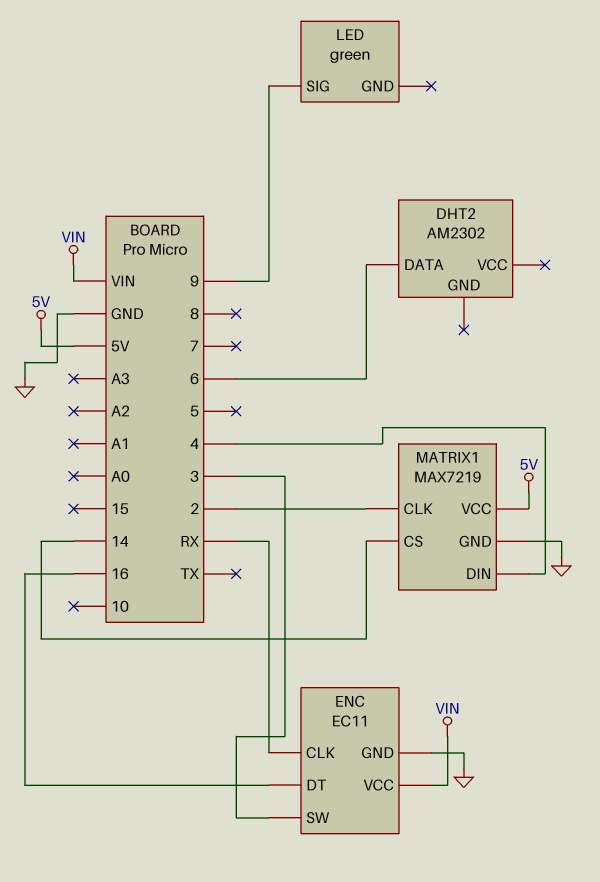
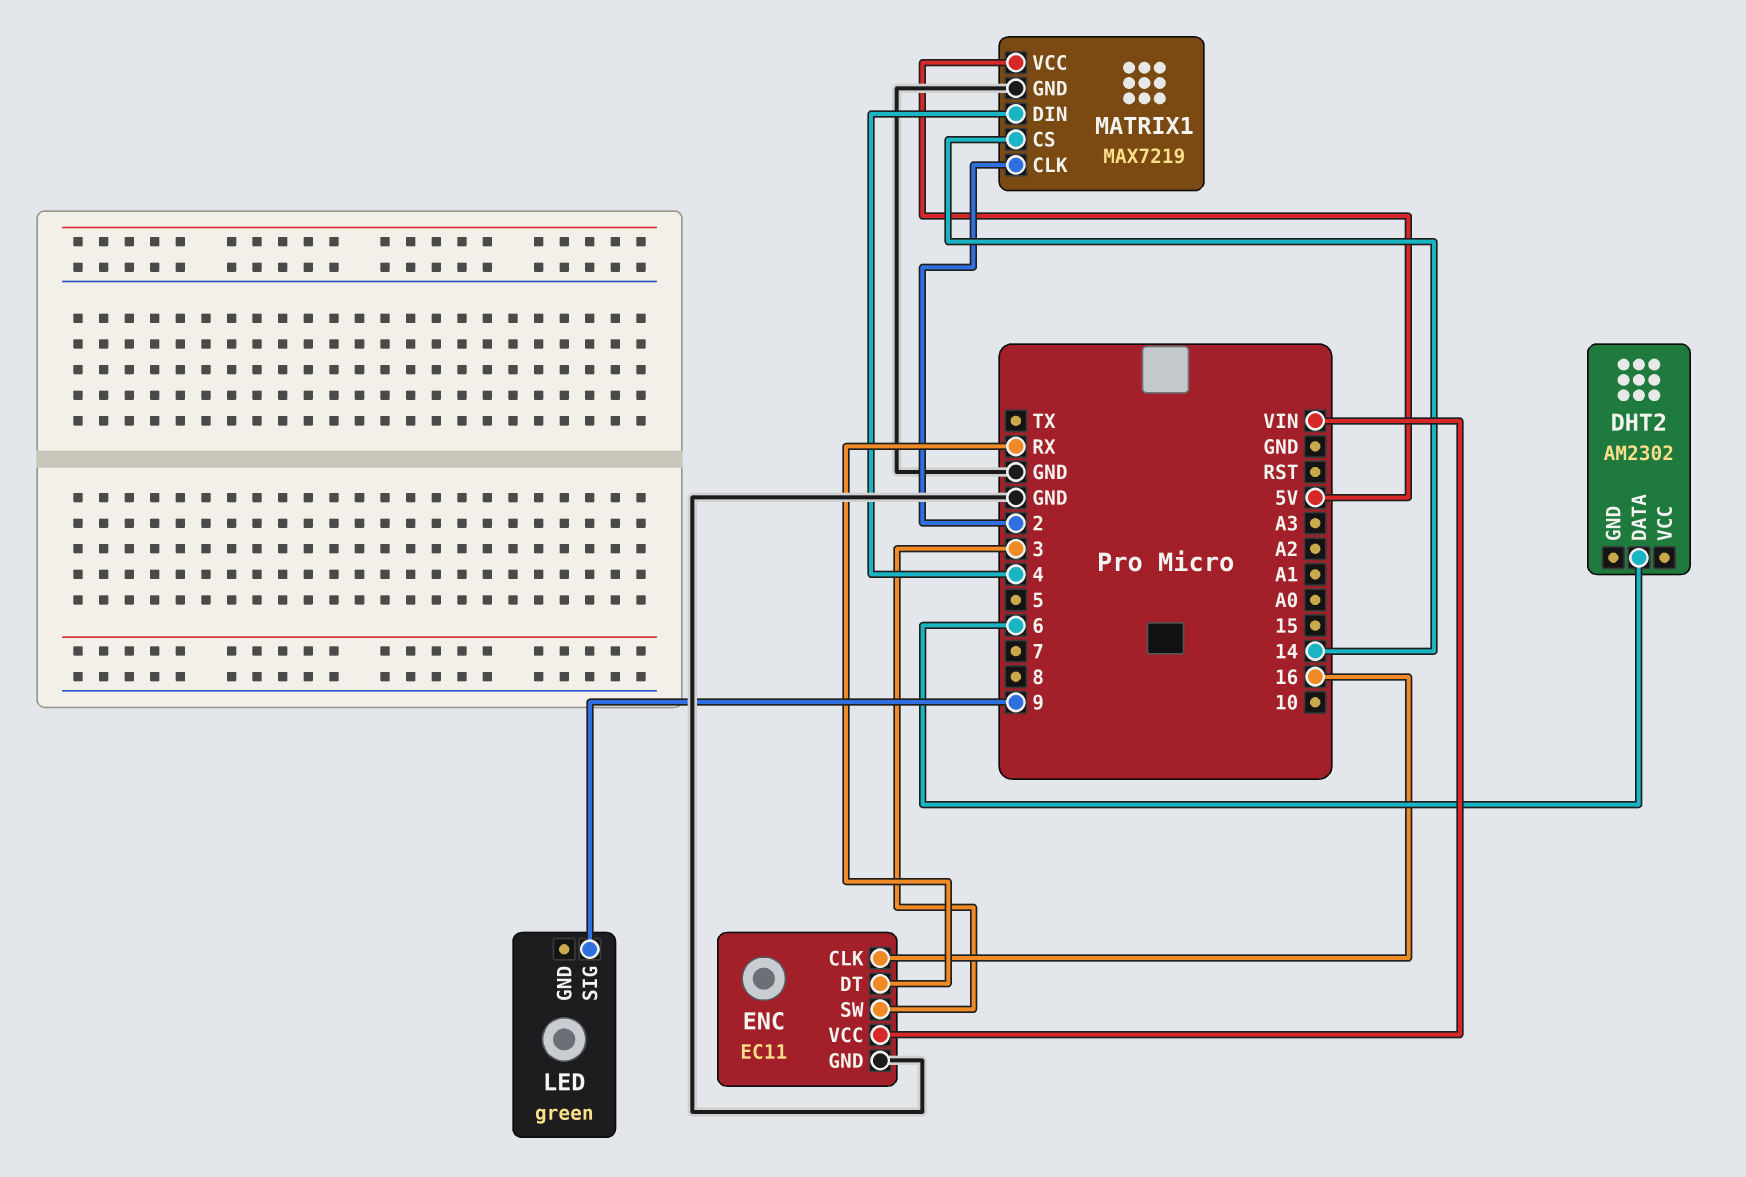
ENC pin CLK: RX -> 16
ENC pin DT: 16 -> RX

